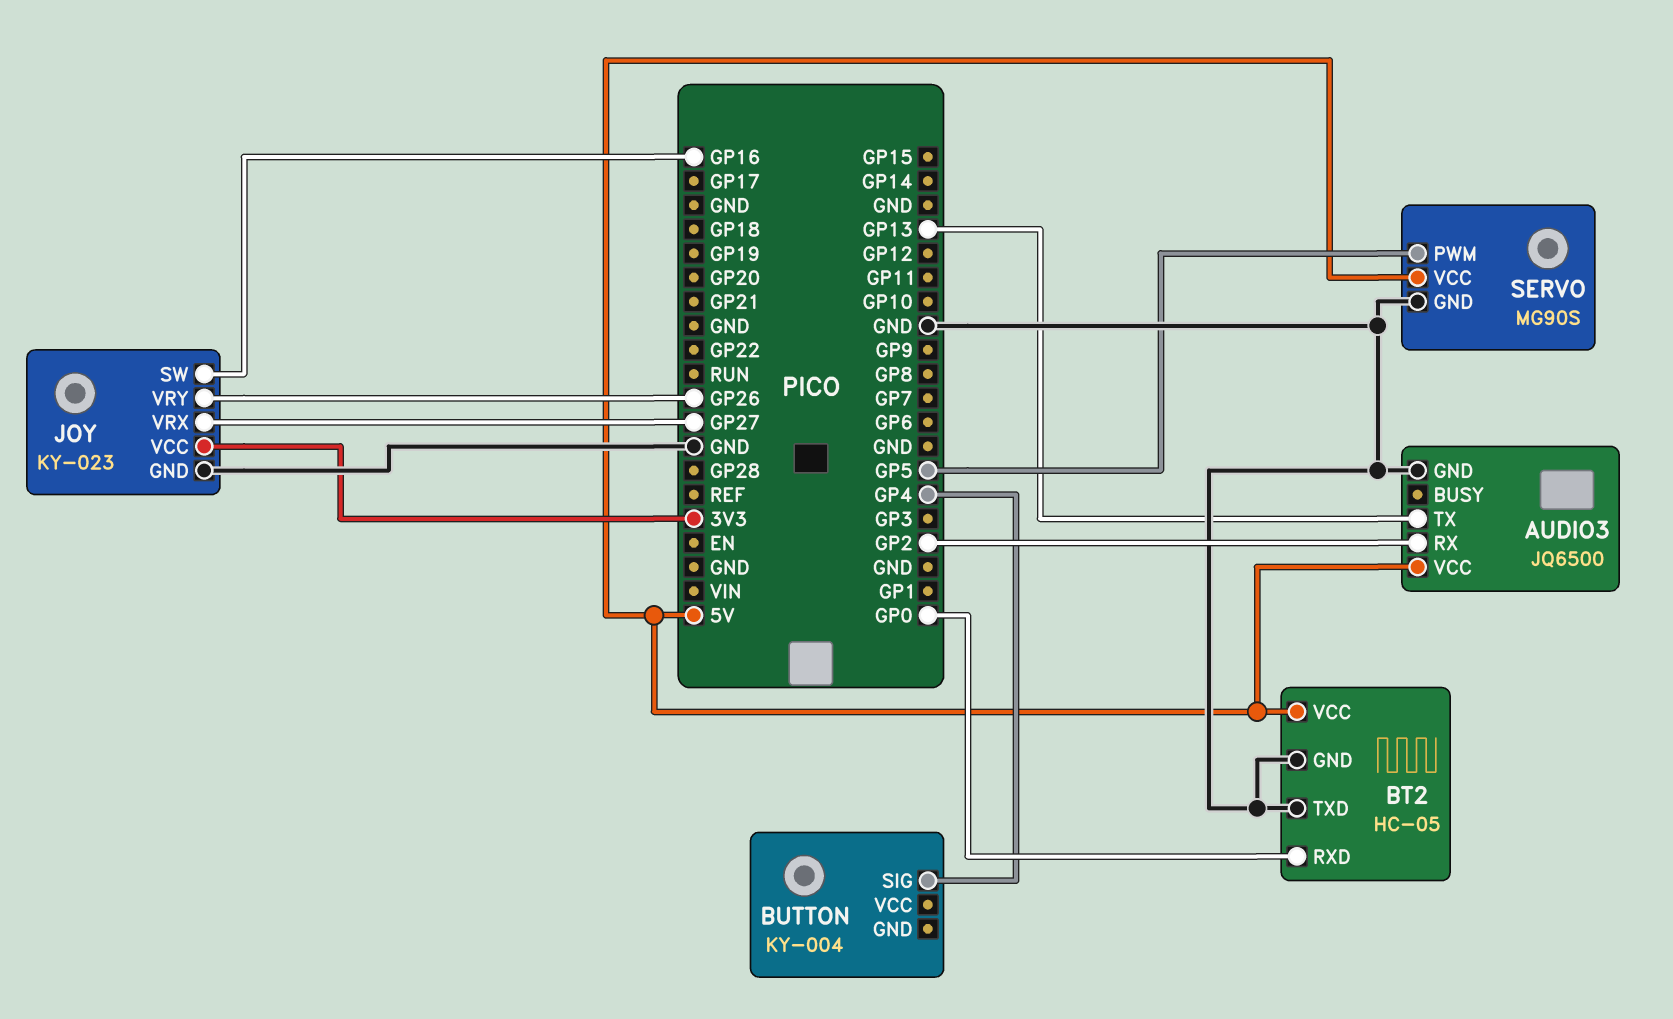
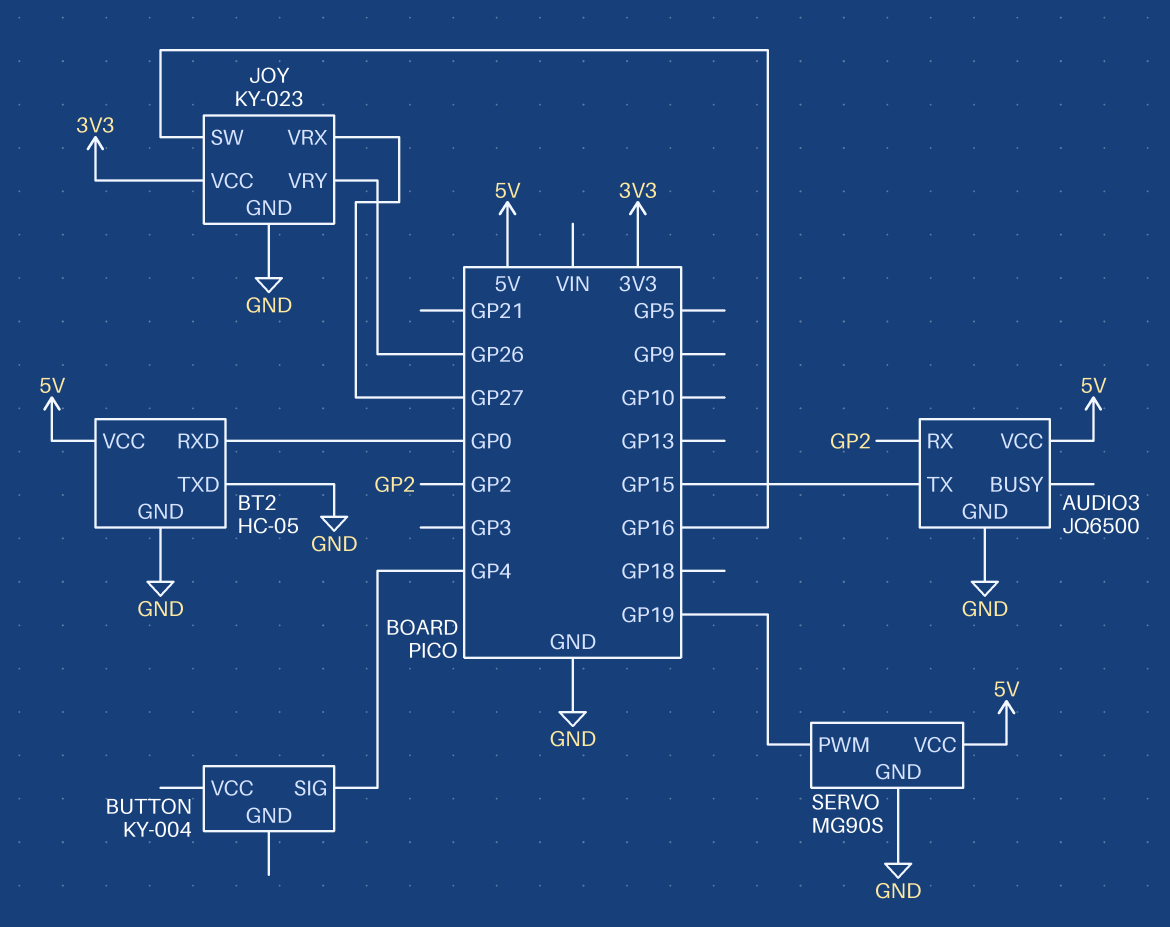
AUDIO3 pin TX: GP13 -> GP15
SERVO pin PWM: GP5 -> GP19

